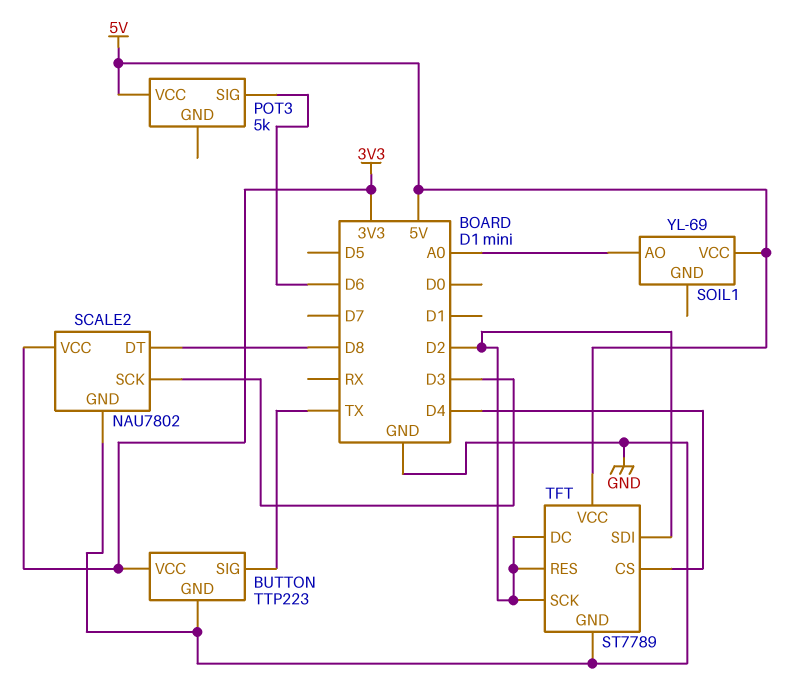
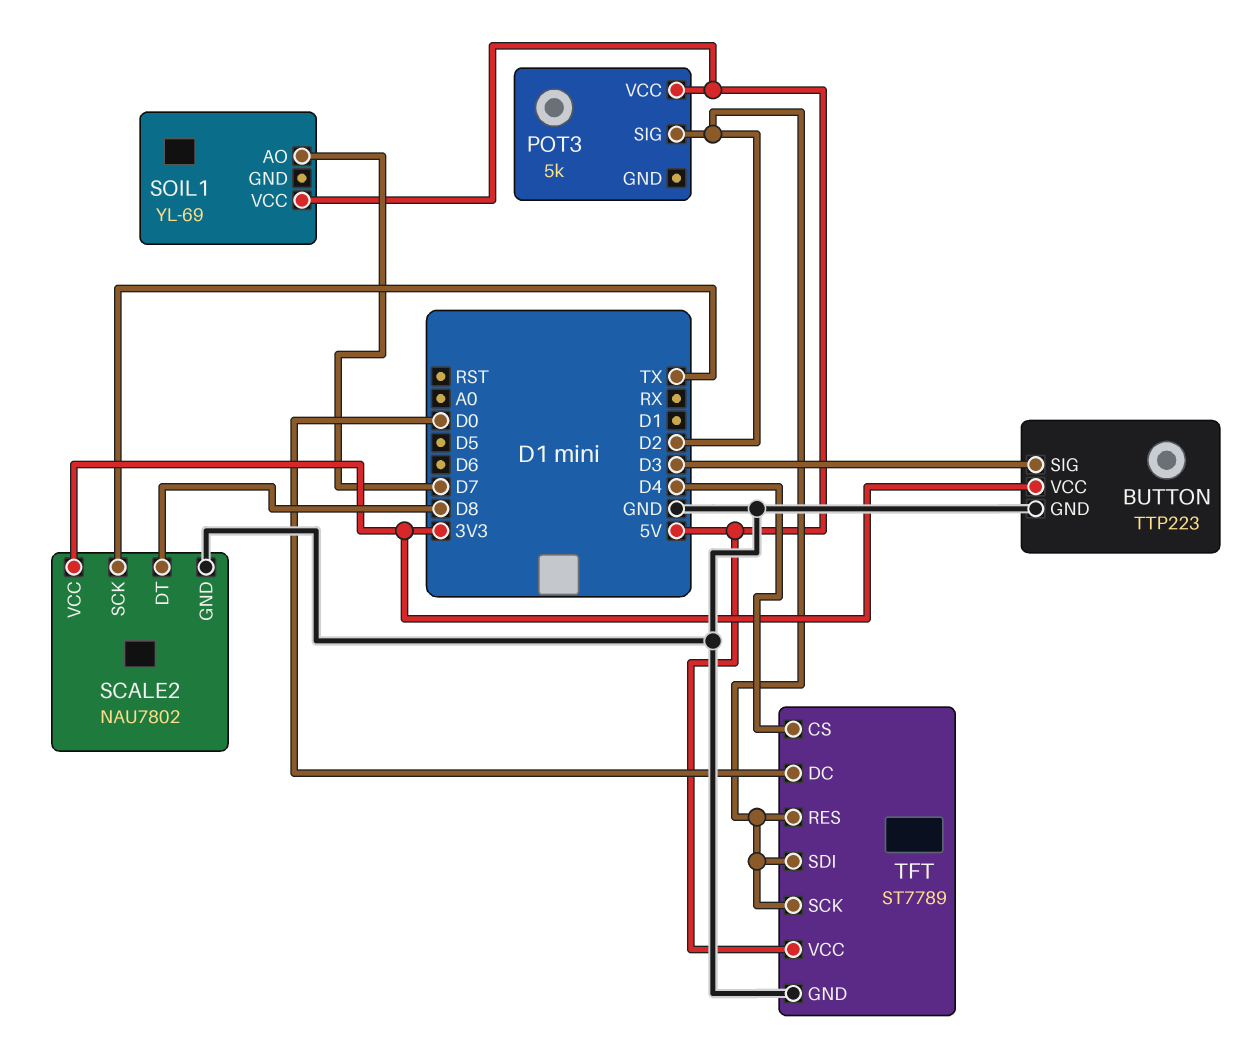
BUTTON pin SIG: TX -> D3
POT3 pin SIG: D6 -> D2
SCALE2 pin SCK: D3 -> TX
SOIL1 pin AO: A0 -> D7
TFT pin DC: D2 -> D0

